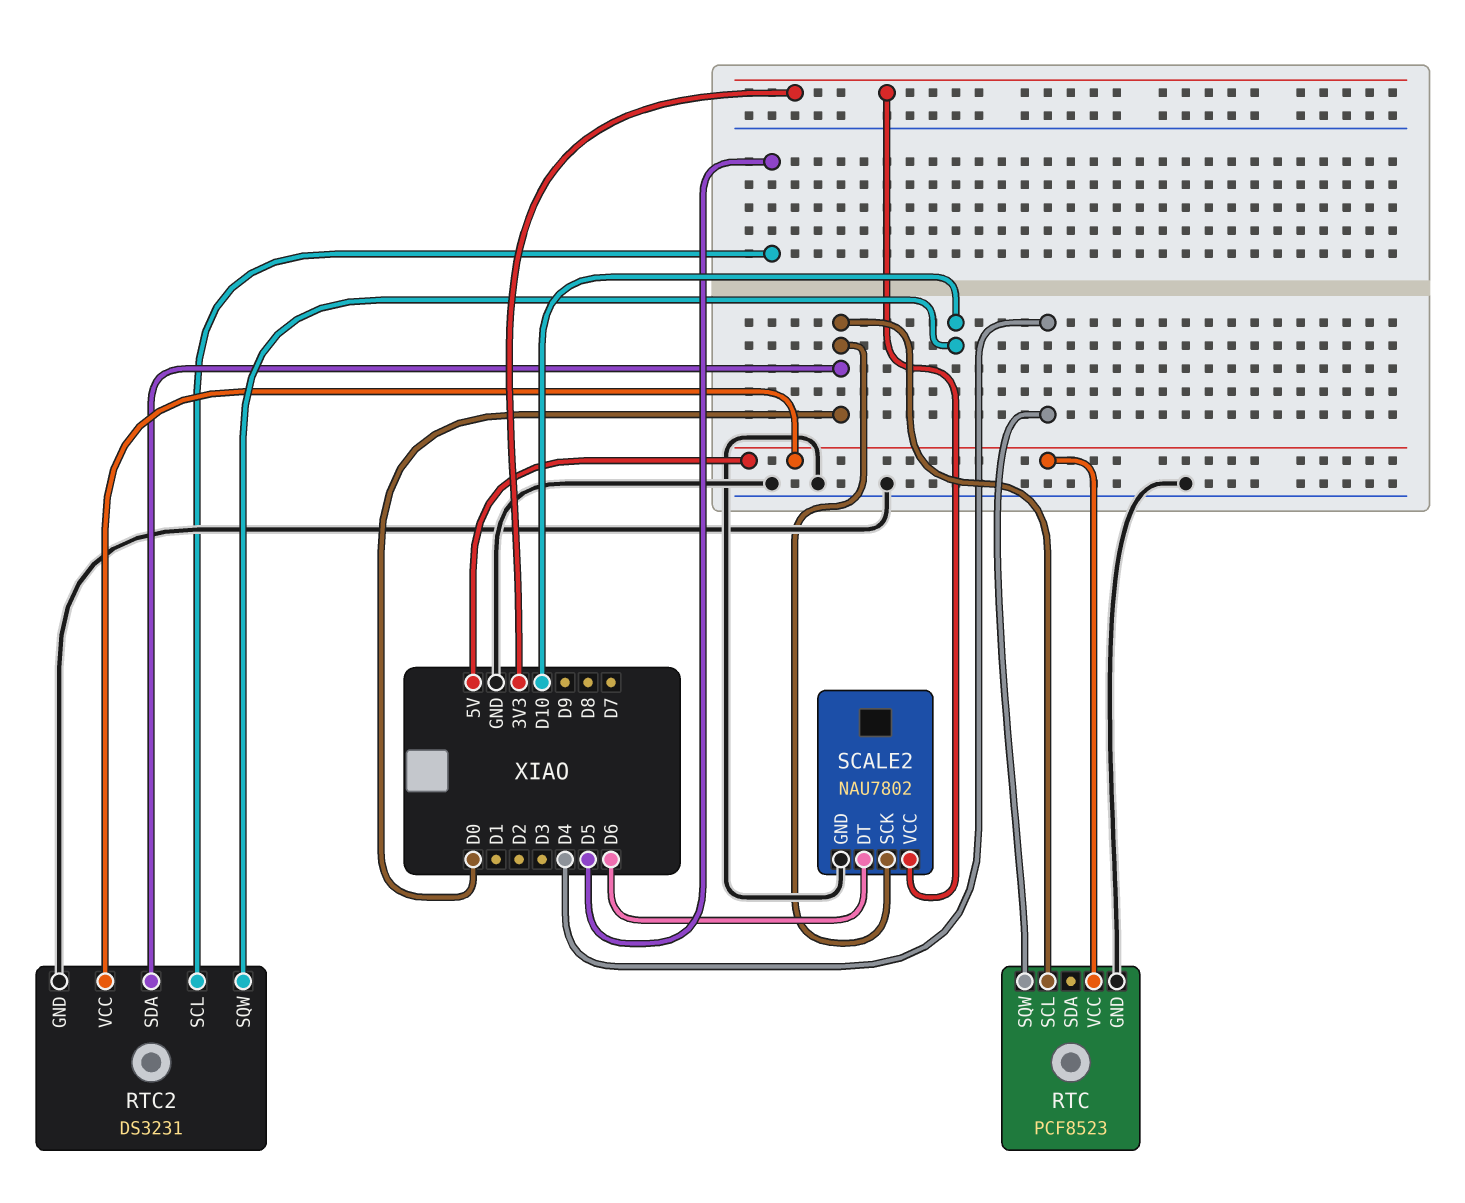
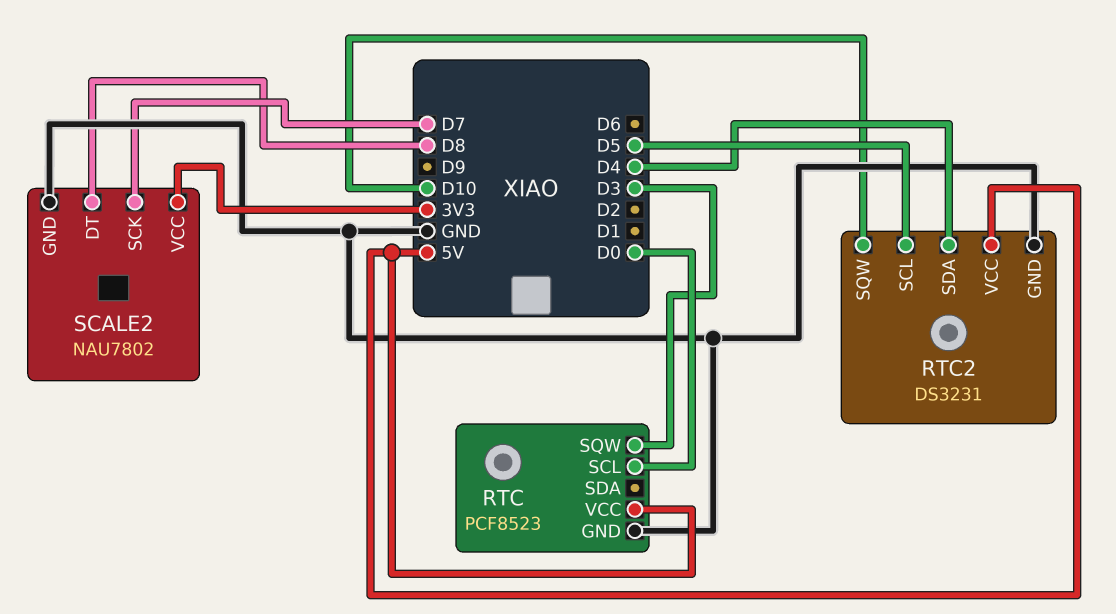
RTC pin SQW: D4 -> D3
RTC2 pin SDA: D0 -> D4
SCALE2 pin DT: D6 -> D8
SCALE2 pin SCK: D0 -> D7

